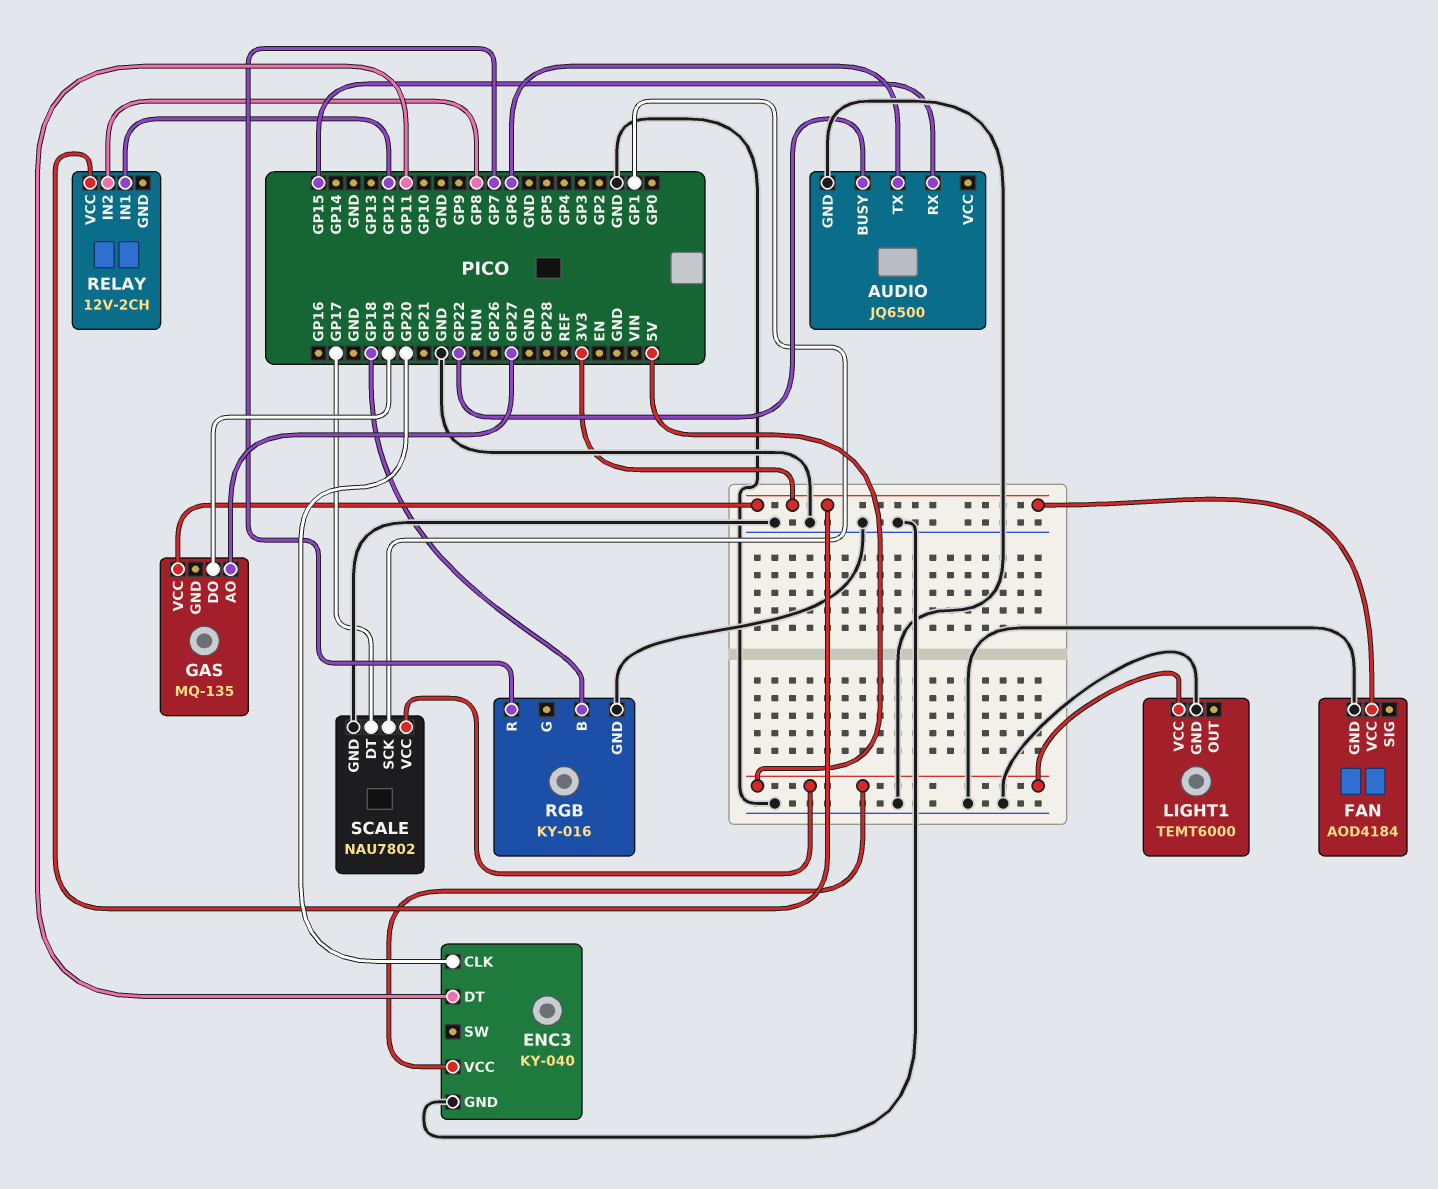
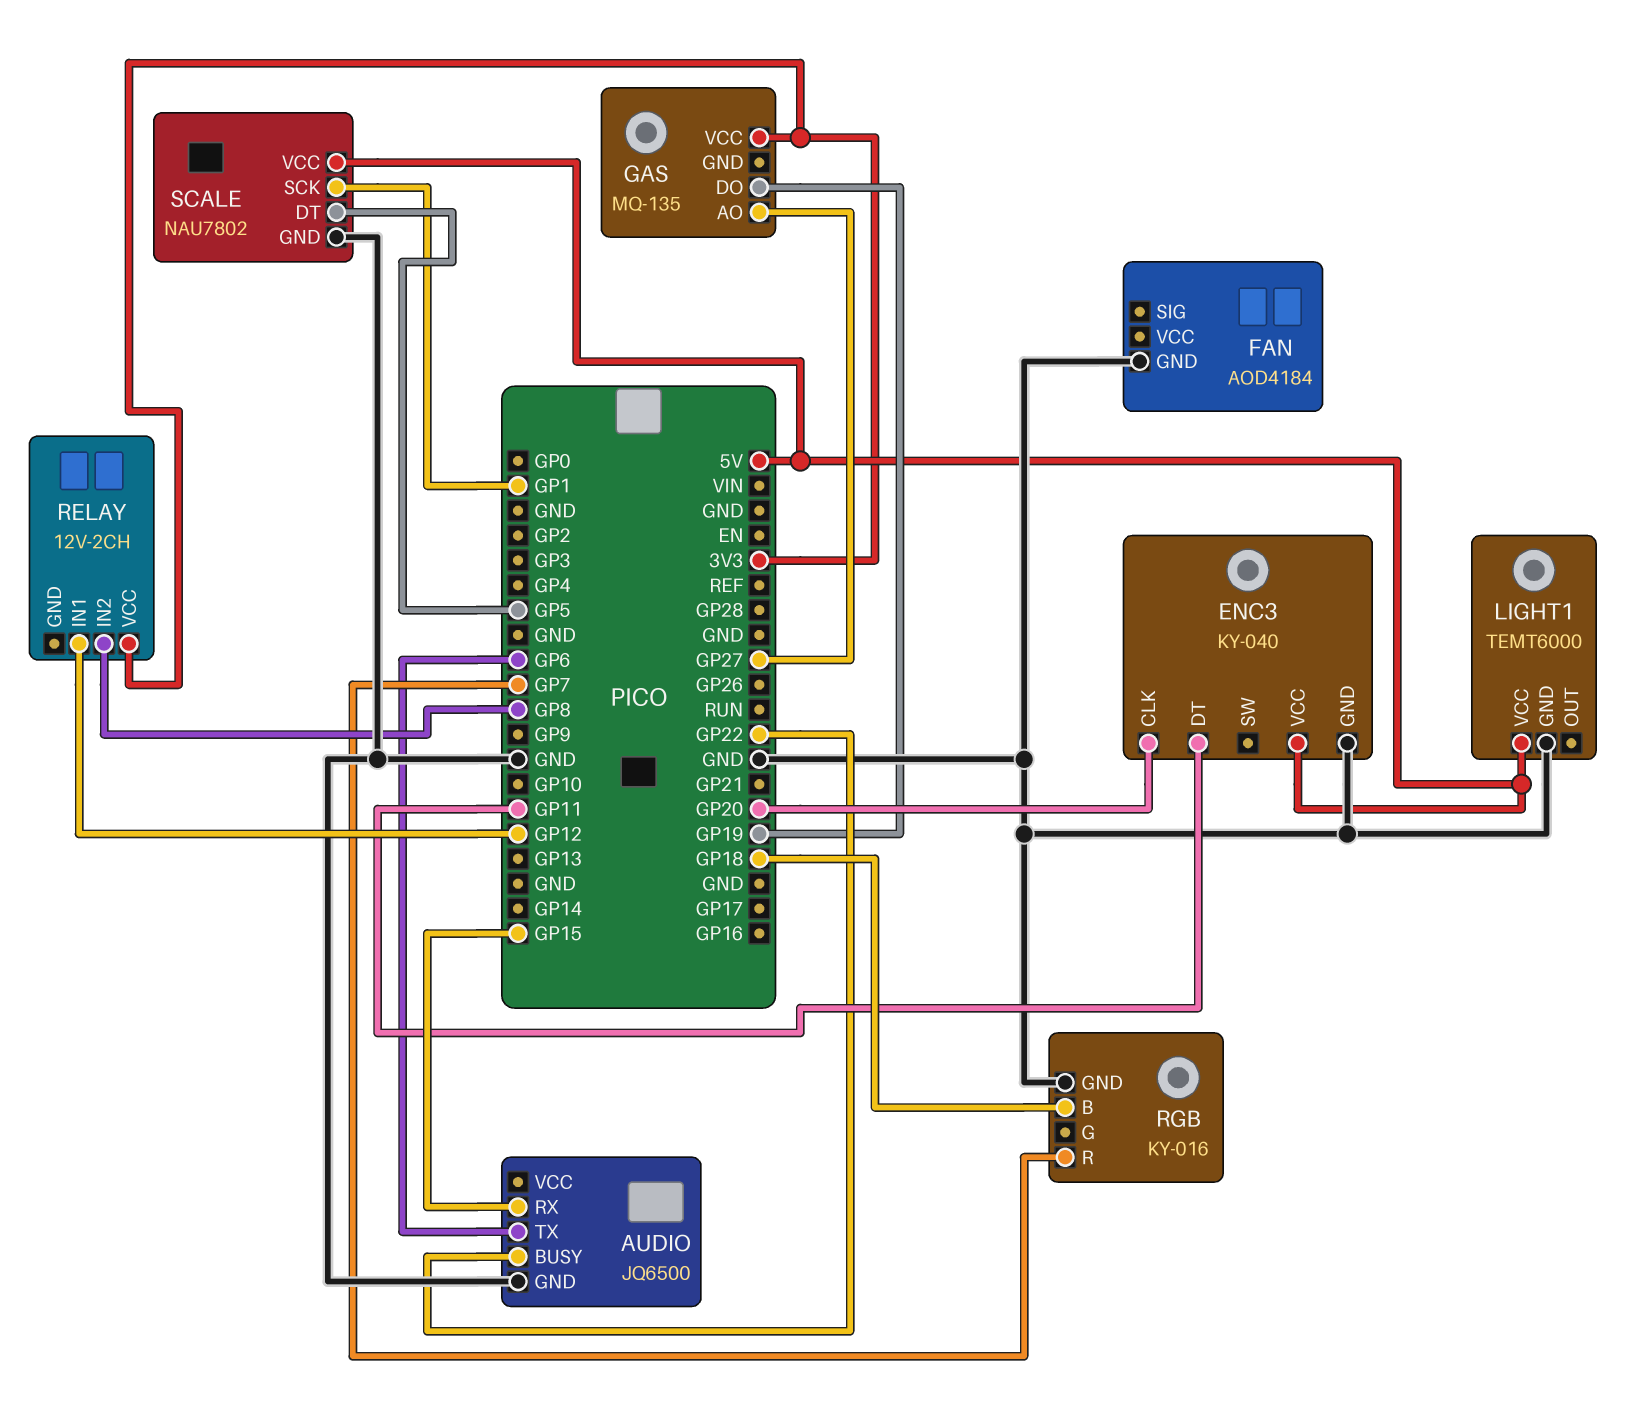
FAN pin VCC: 3V3 -> none
SCALE pin DT: GP17 -> GP5

